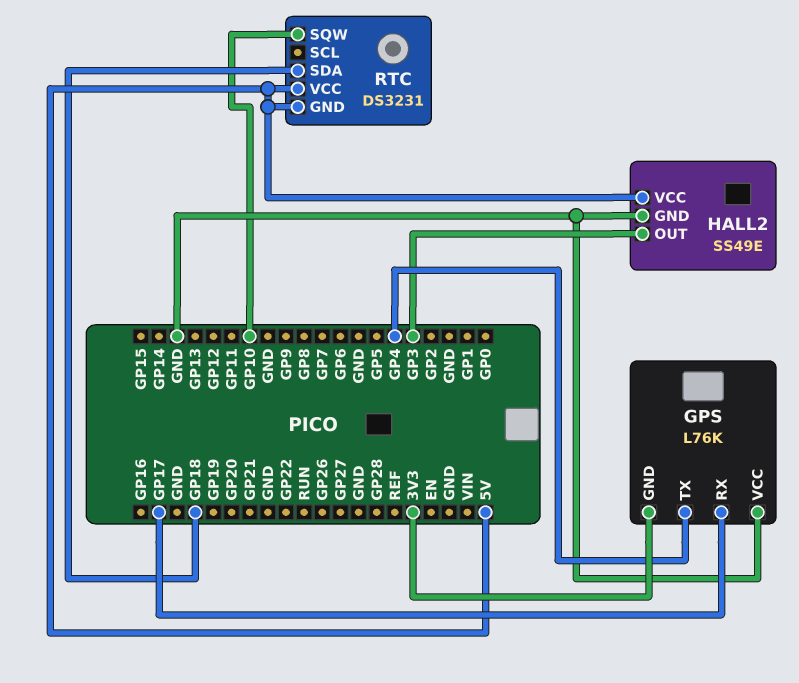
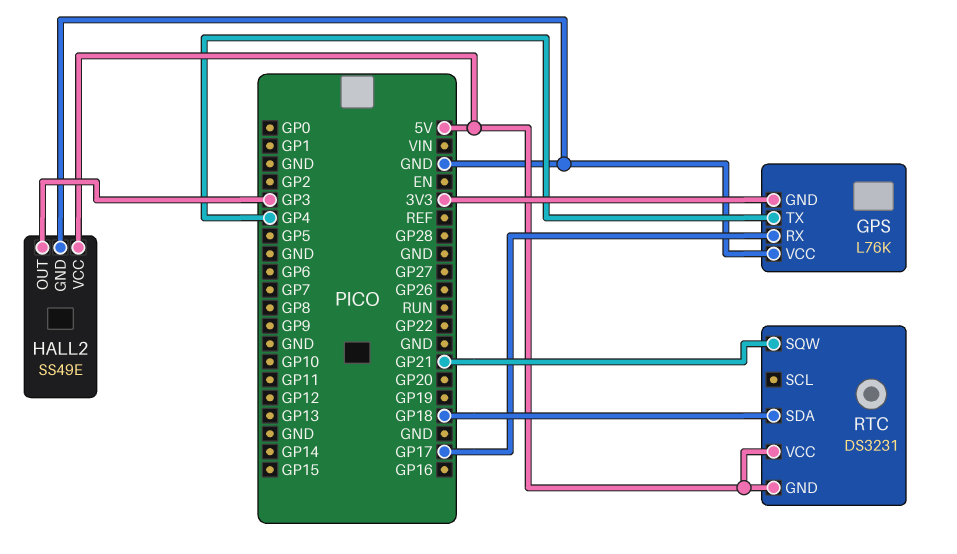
RTC pin SQW: GP10 -> GP21

